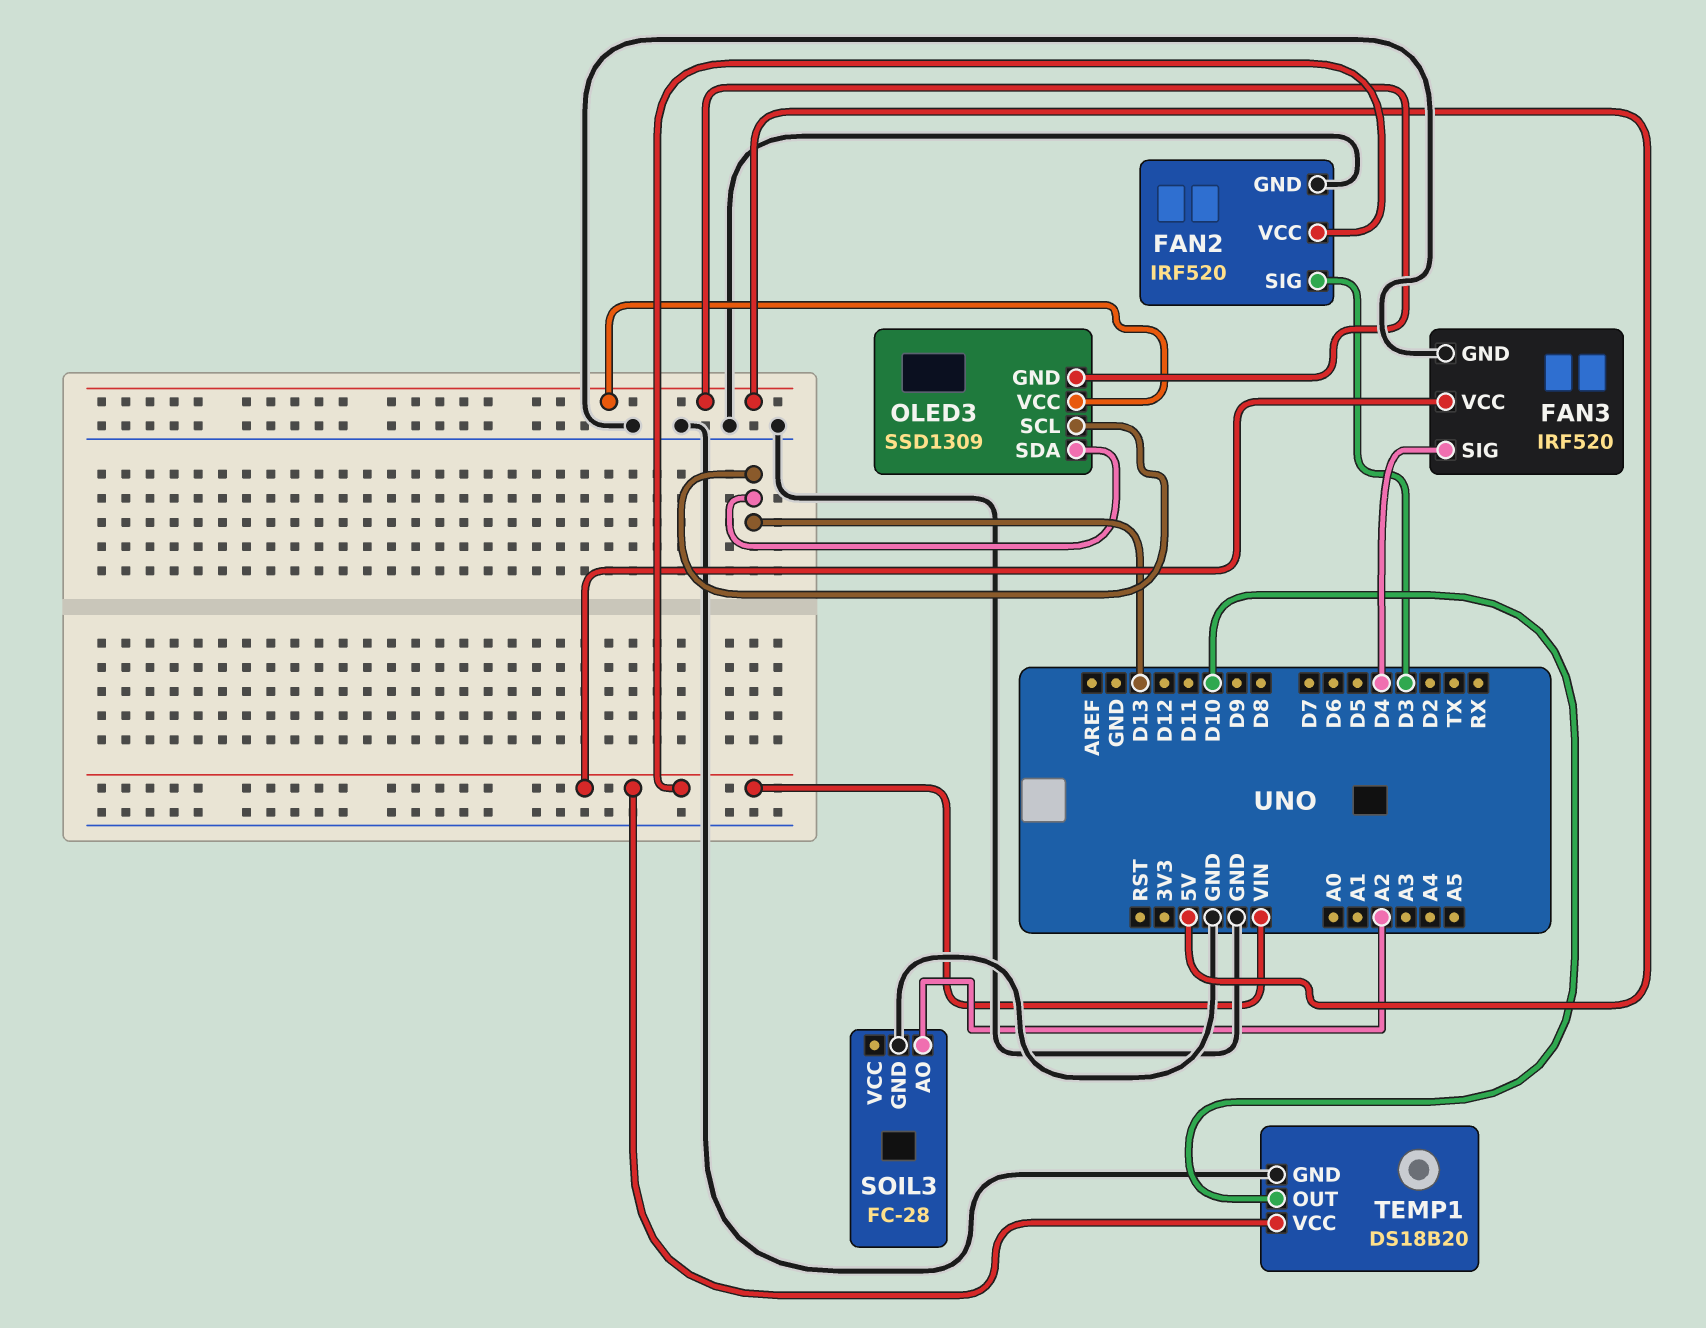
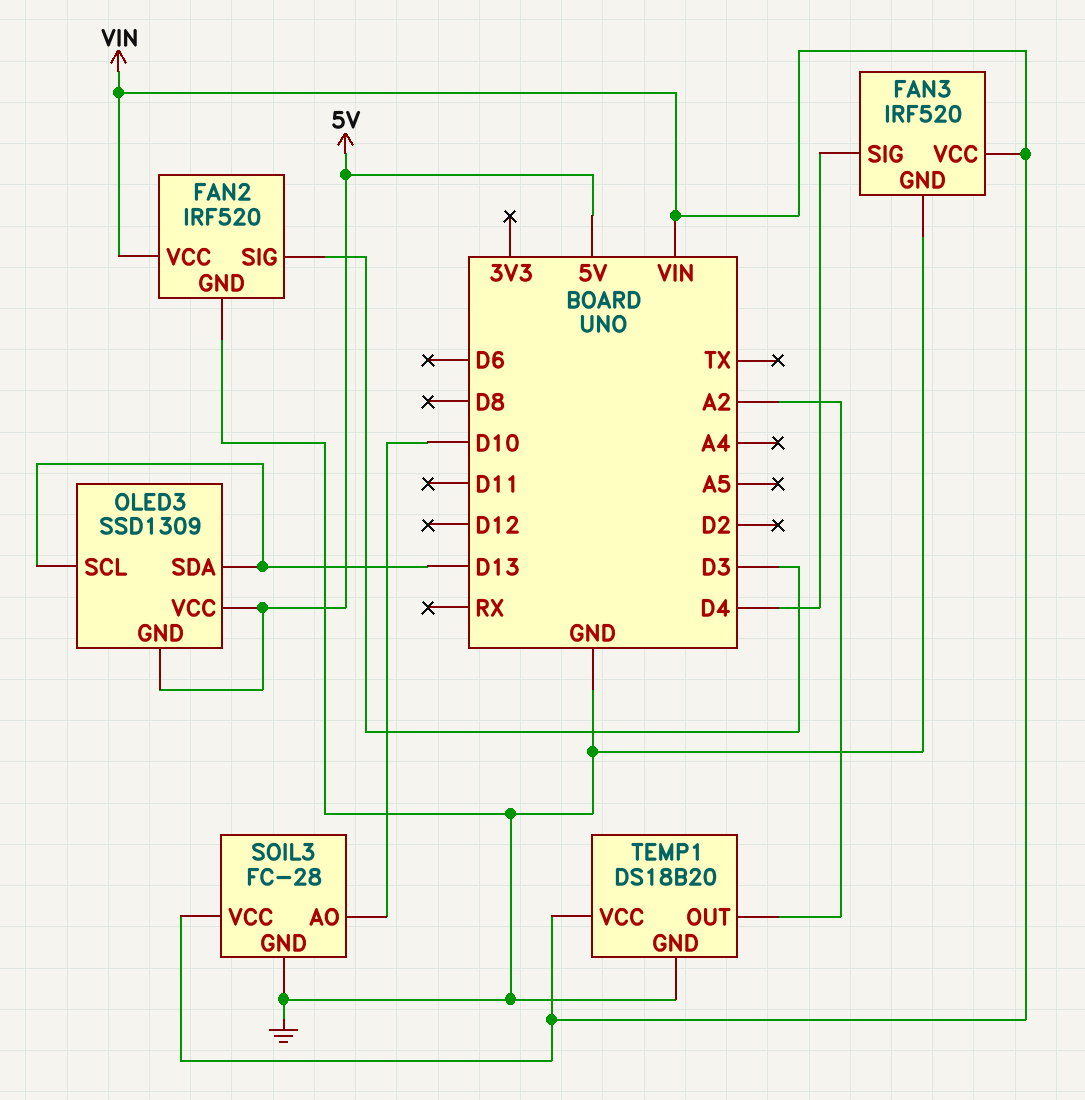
SOIL3 pin AO: A2 -> D10
SOIL3 pin VCC: none -> VIN
TEMP1 pin OUT: D10 -> A2

